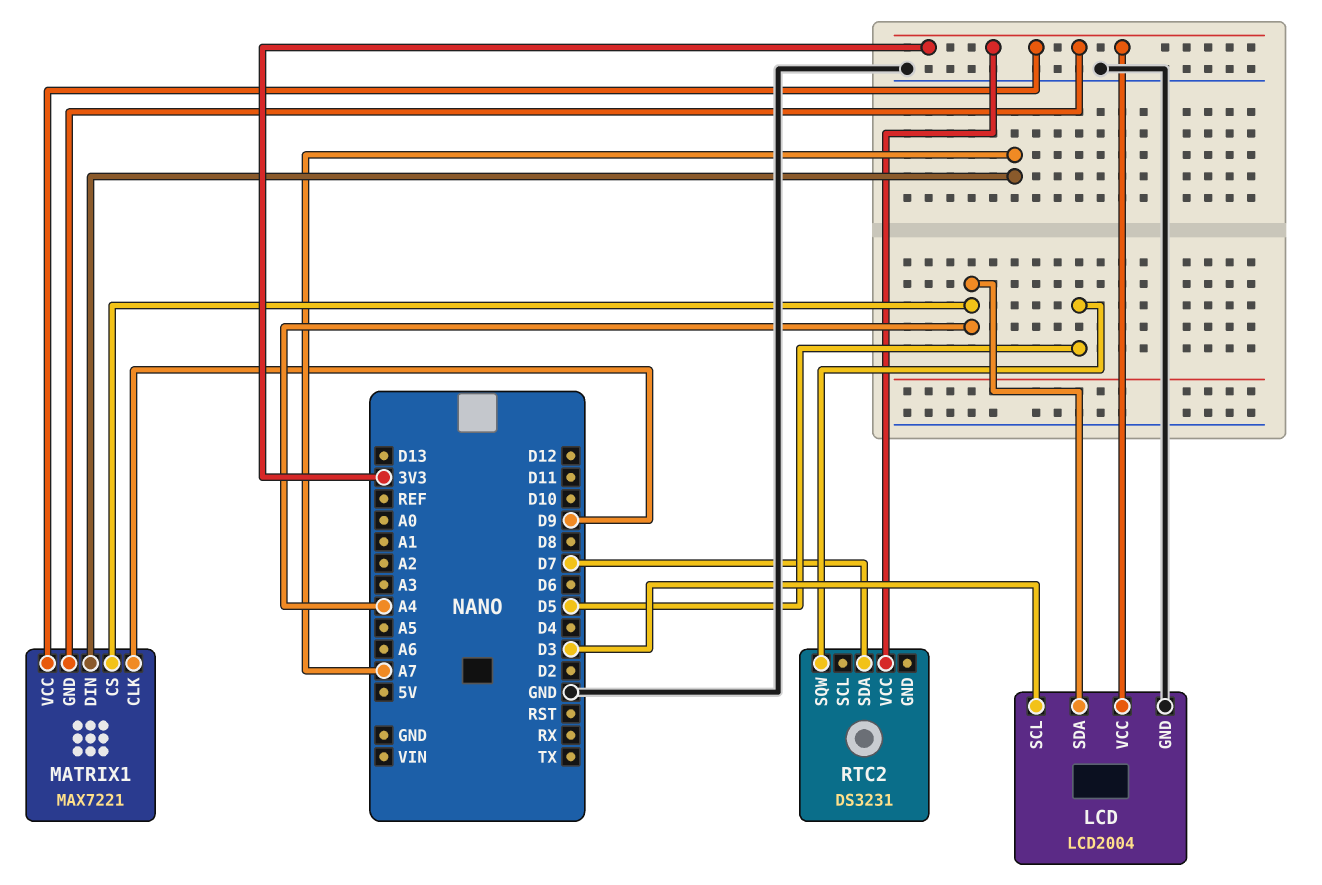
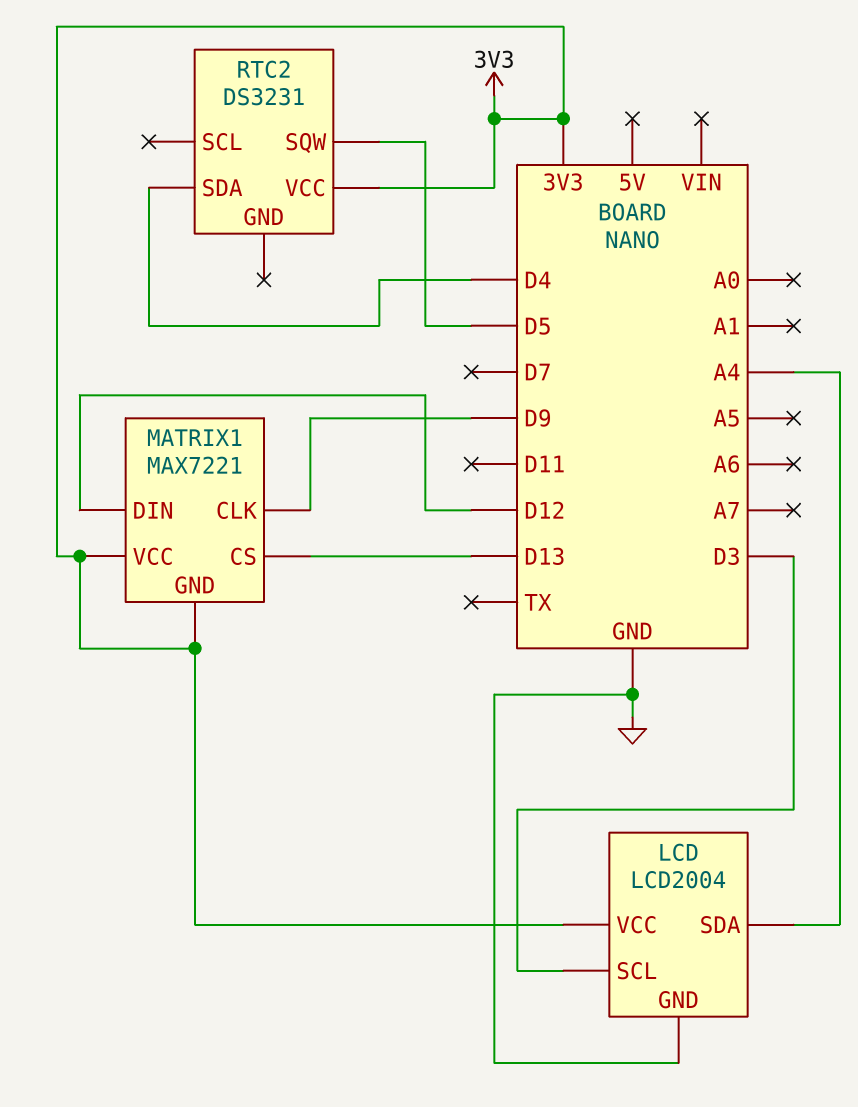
MATRIX1 pin CS: A4 -> D13
MATRIX1 pin DIN: A7 -> D12
RTC2 pin SDA: D7 -> D4

